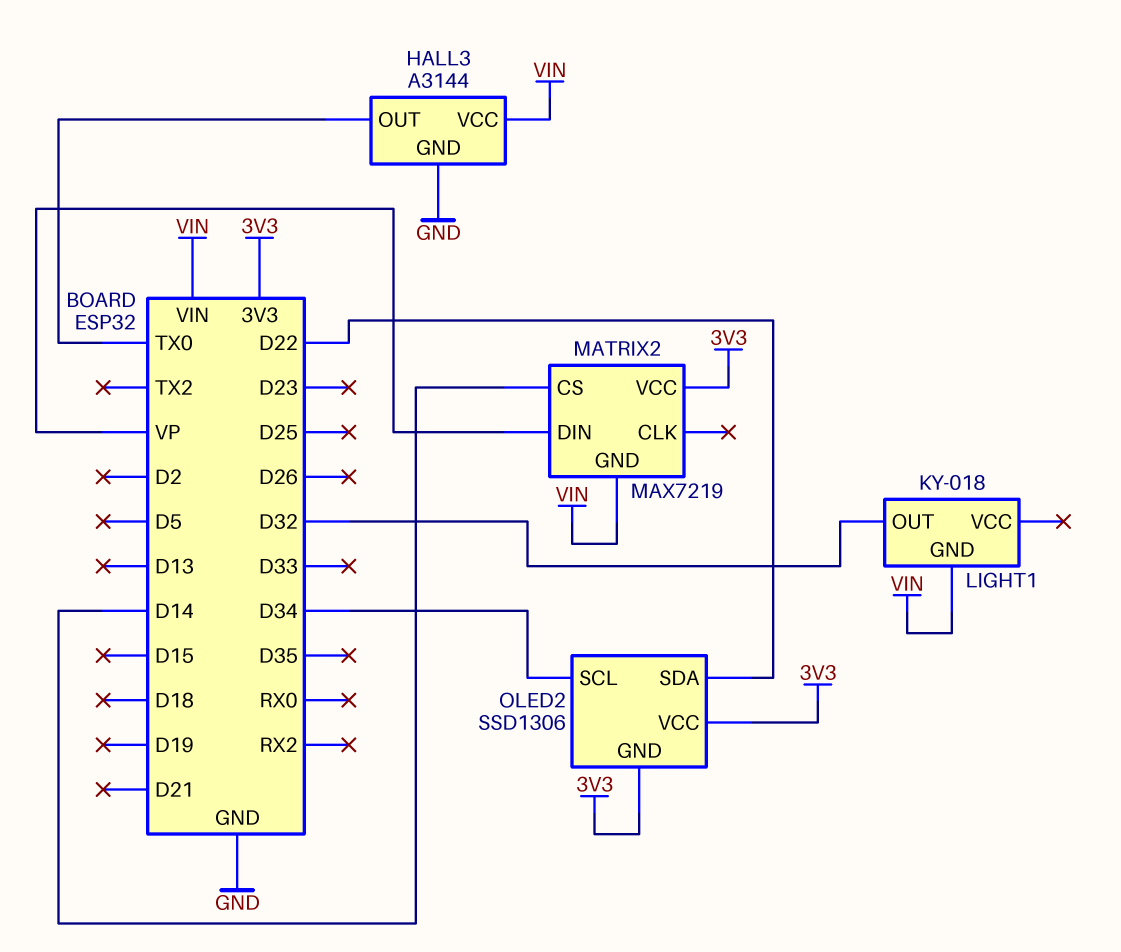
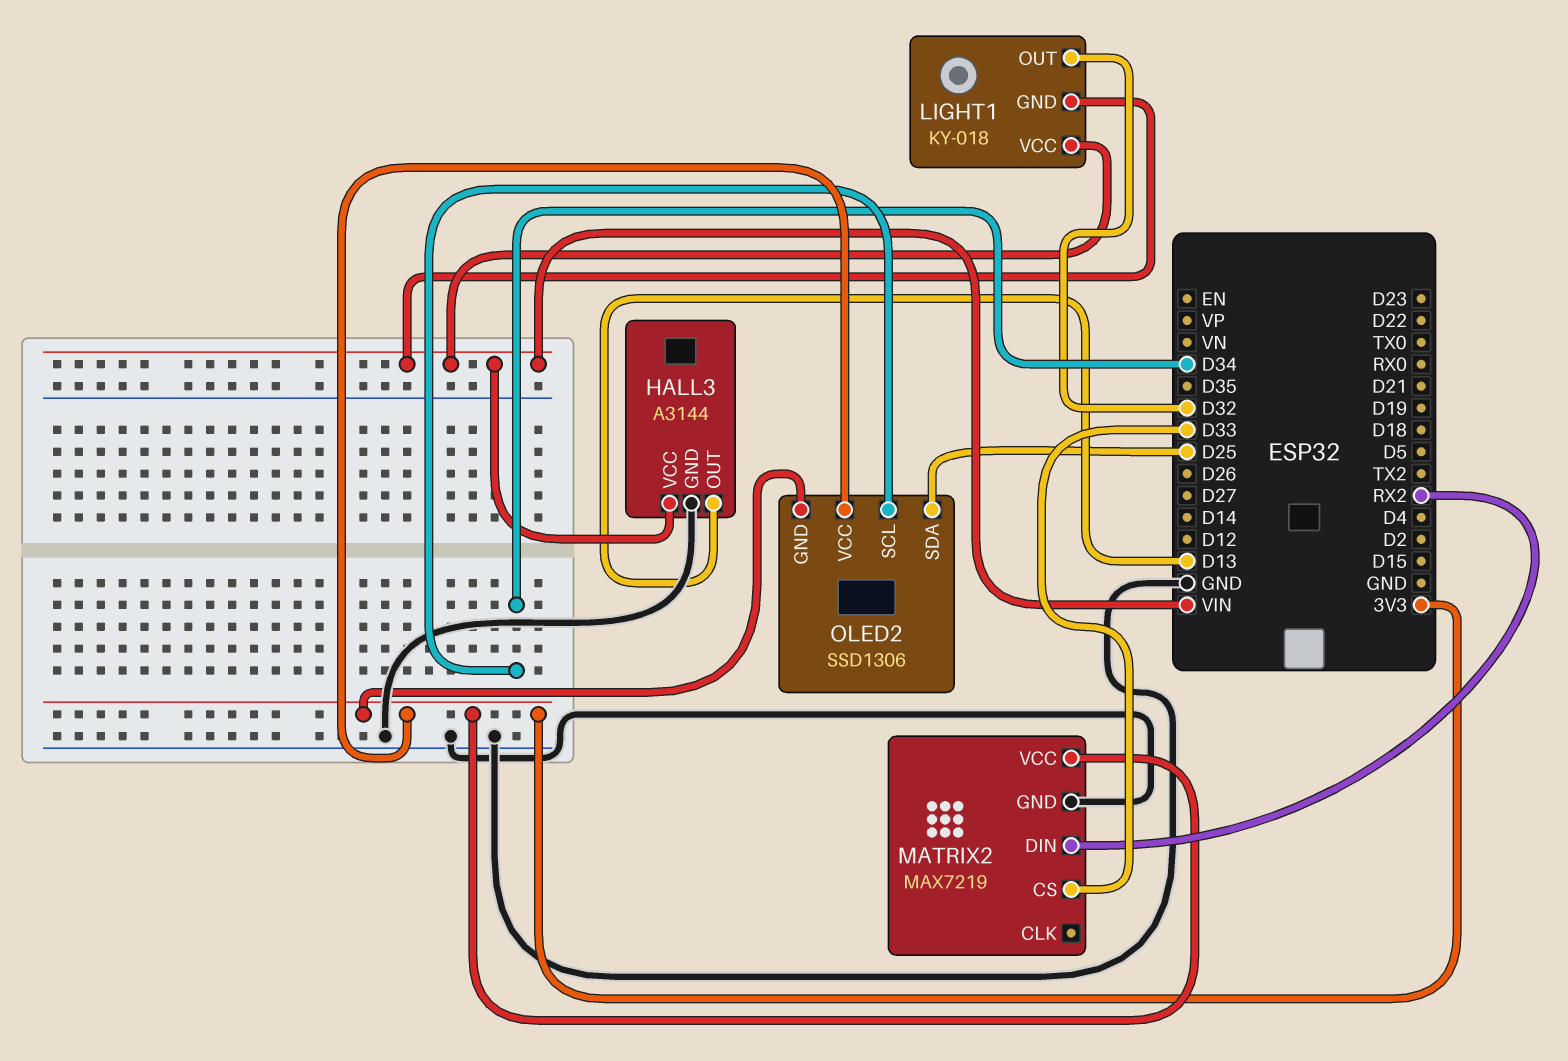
HALL3 pin OUT: TX0 -> D13
LIGHT1 pin VCC: none -> VIN
MATRIX2 pin CS: D14 -> D33
MATRIX2 pin DIN: VP -> RX2
MATRIX2 pin GND: VIN -> GND
OLED2 pin SDA: D22 -> D25

